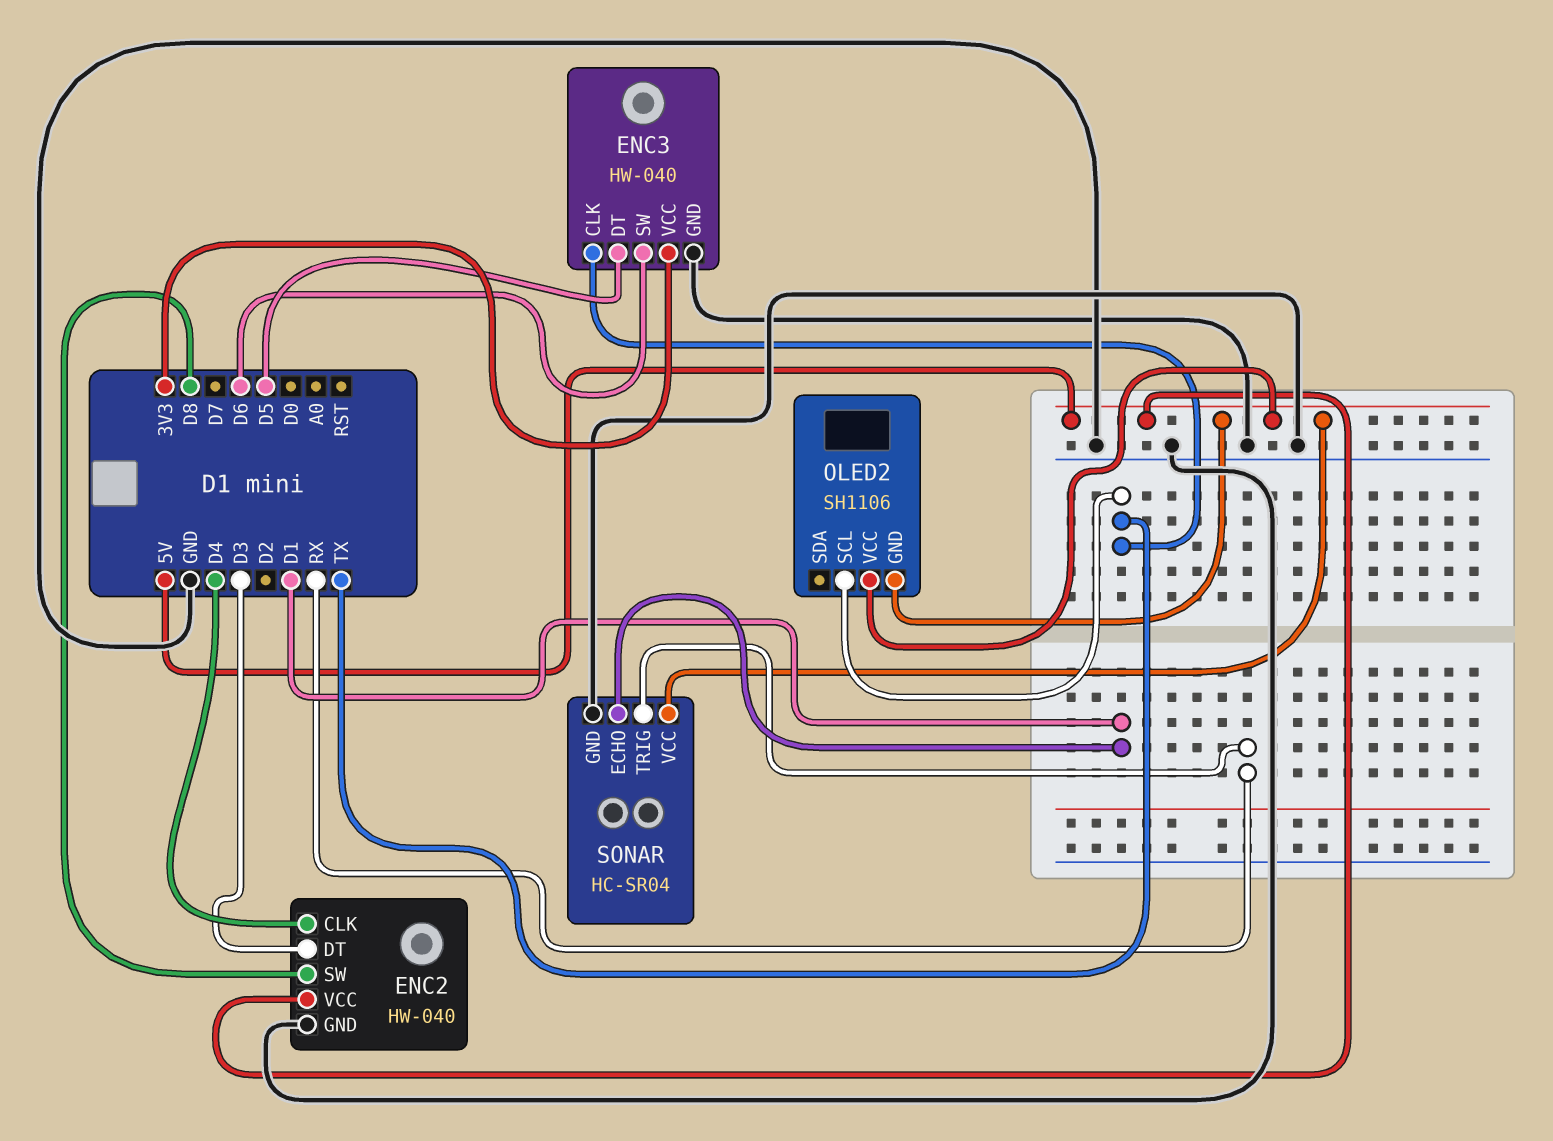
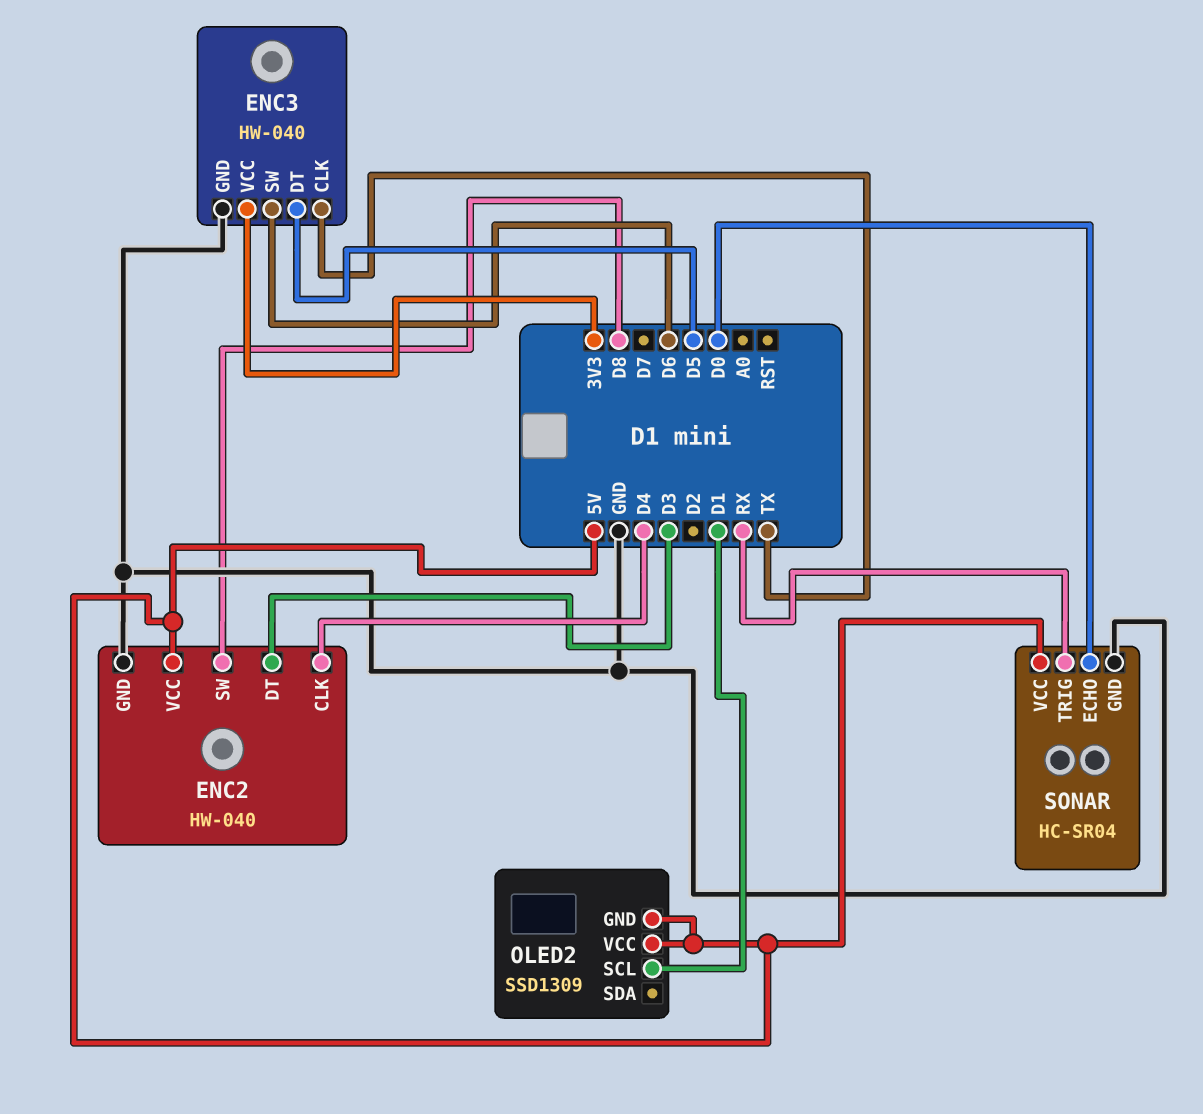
OLED2: SH1106 -> SSD1309
OLED2 pin SCL: TX -> D1
SONAR pin ECHO: D1 -> D0

